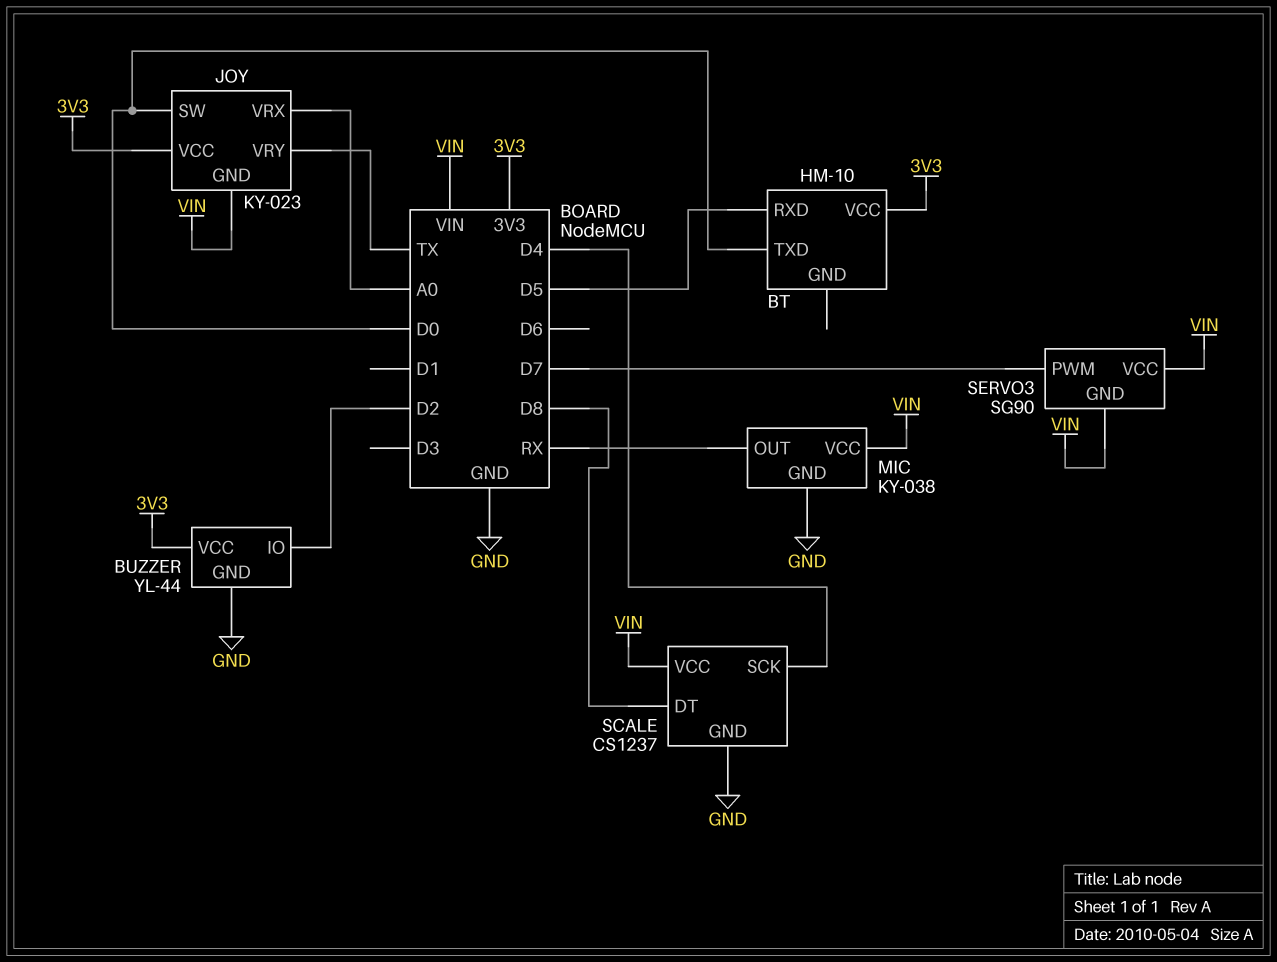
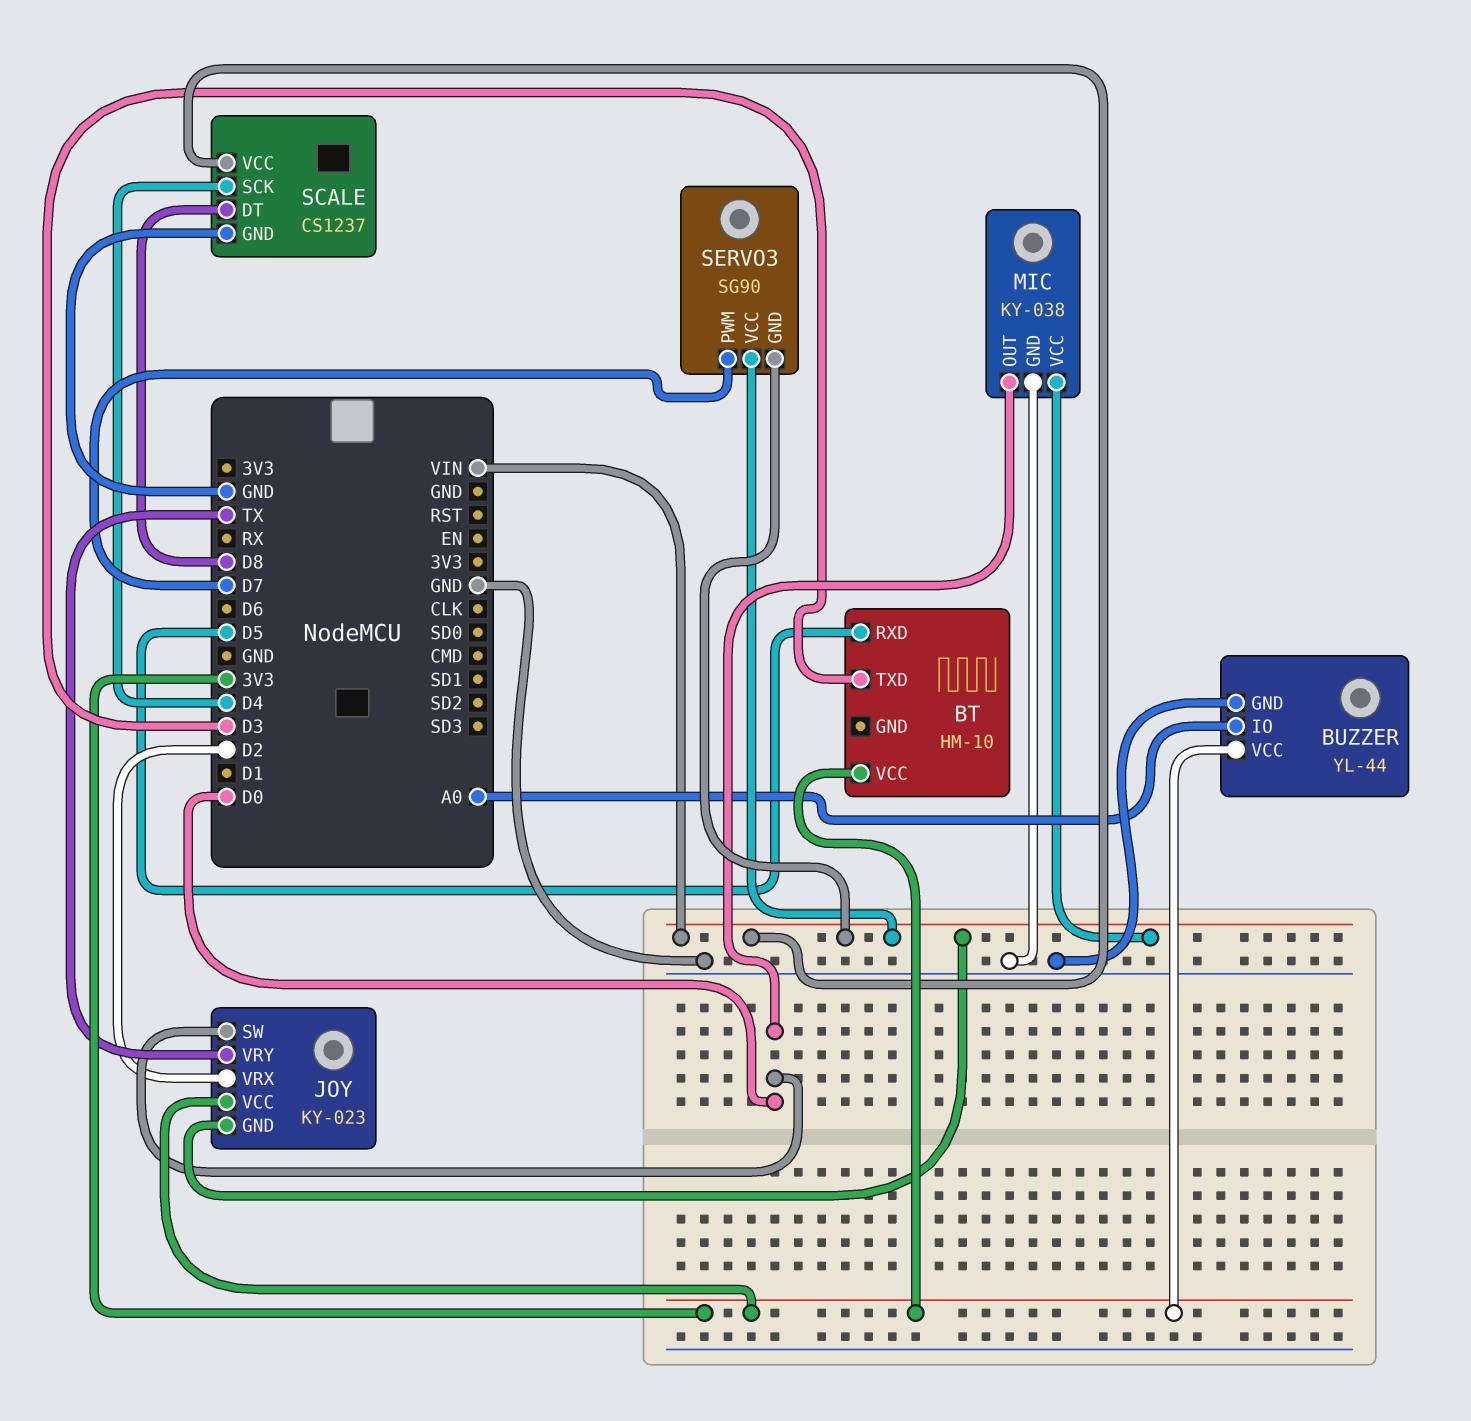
BT pin TXD: D0 -> D3
BUZZER pin IO: D2 -> A0
JOY pin VRX: A0 -> D2
MIC pin OUT: RX -> D0

